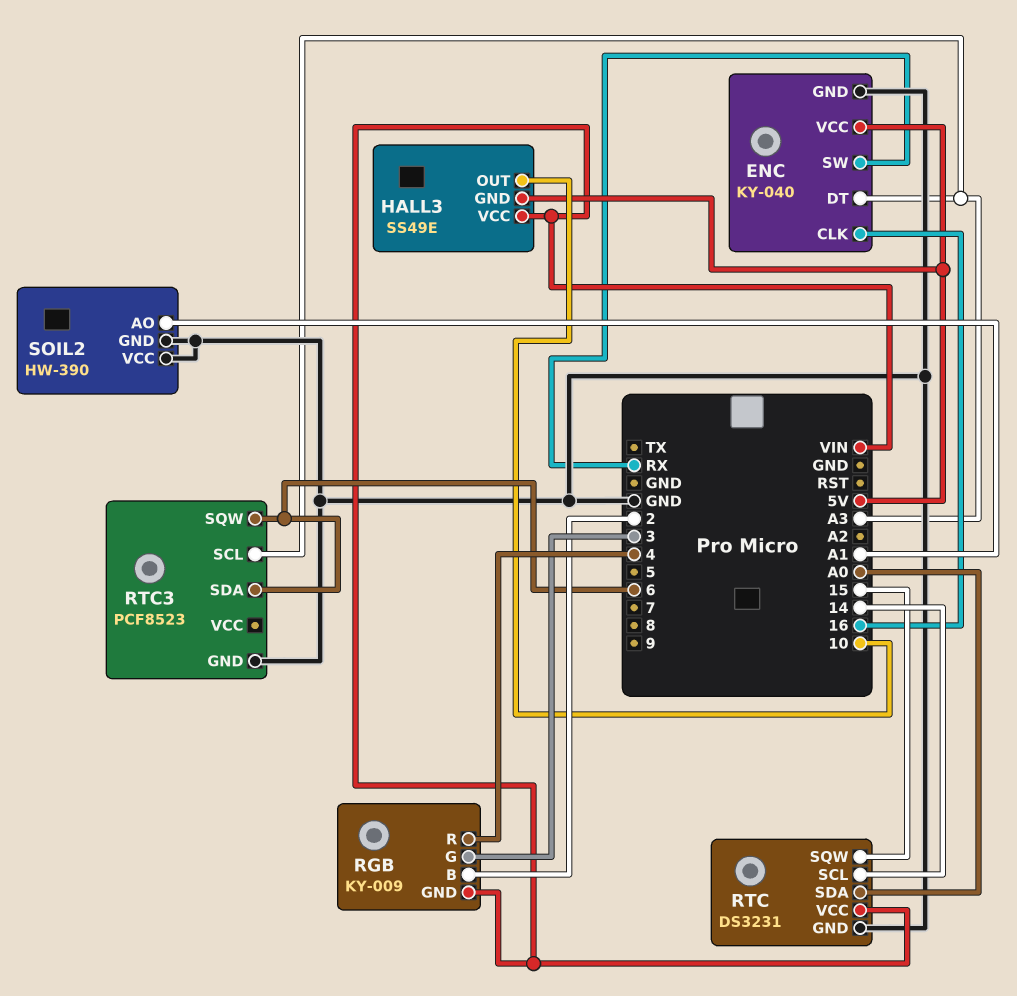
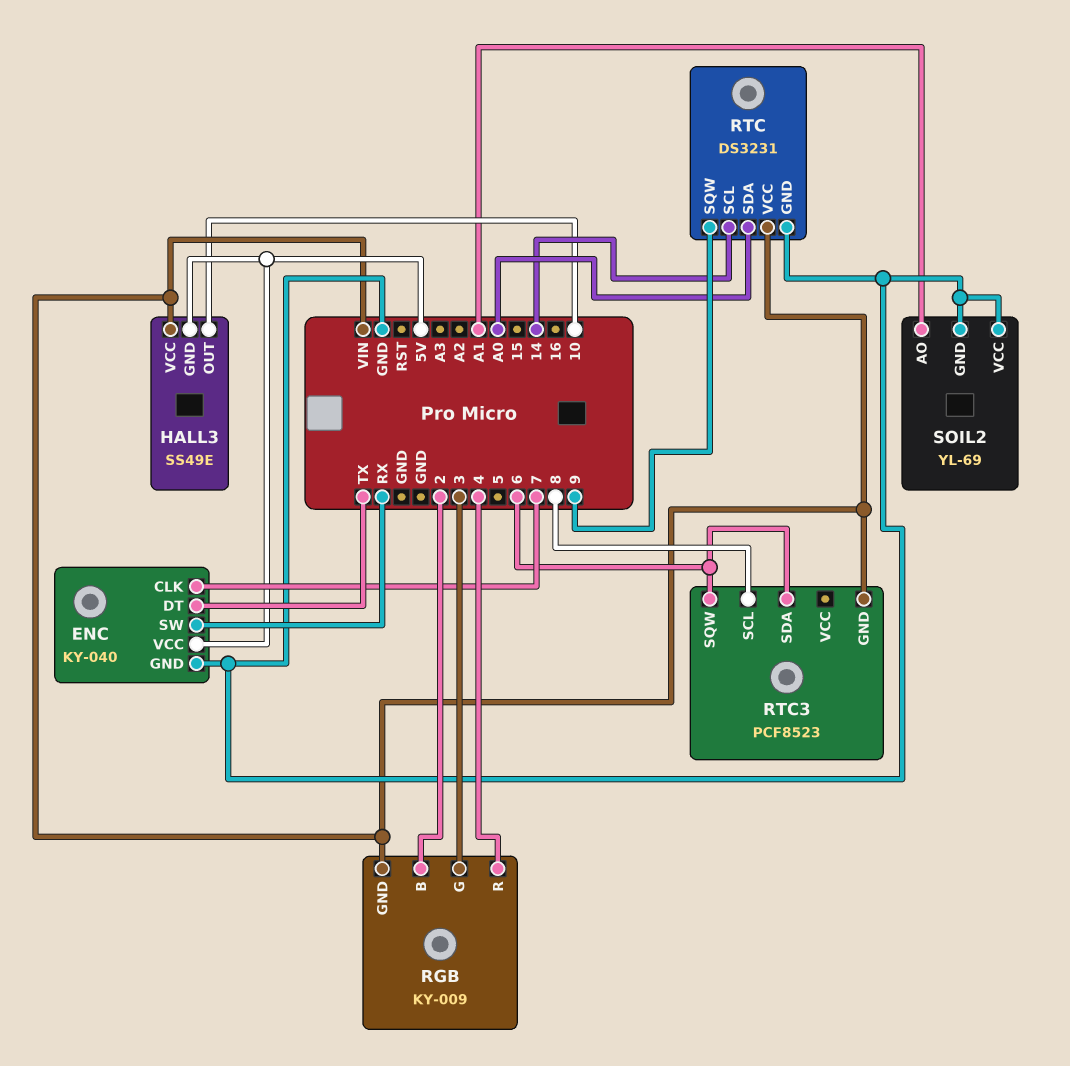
ENC pin CLK: 16 -> 7
ENC pin DT: A3 -> TX
RTC pin SQW: 15 -> 9
RTC3 pin GND: GND -> VIN
RTC3 pin SCL: A3 -> 8
SOIL2: HW-390 -> YL-69

